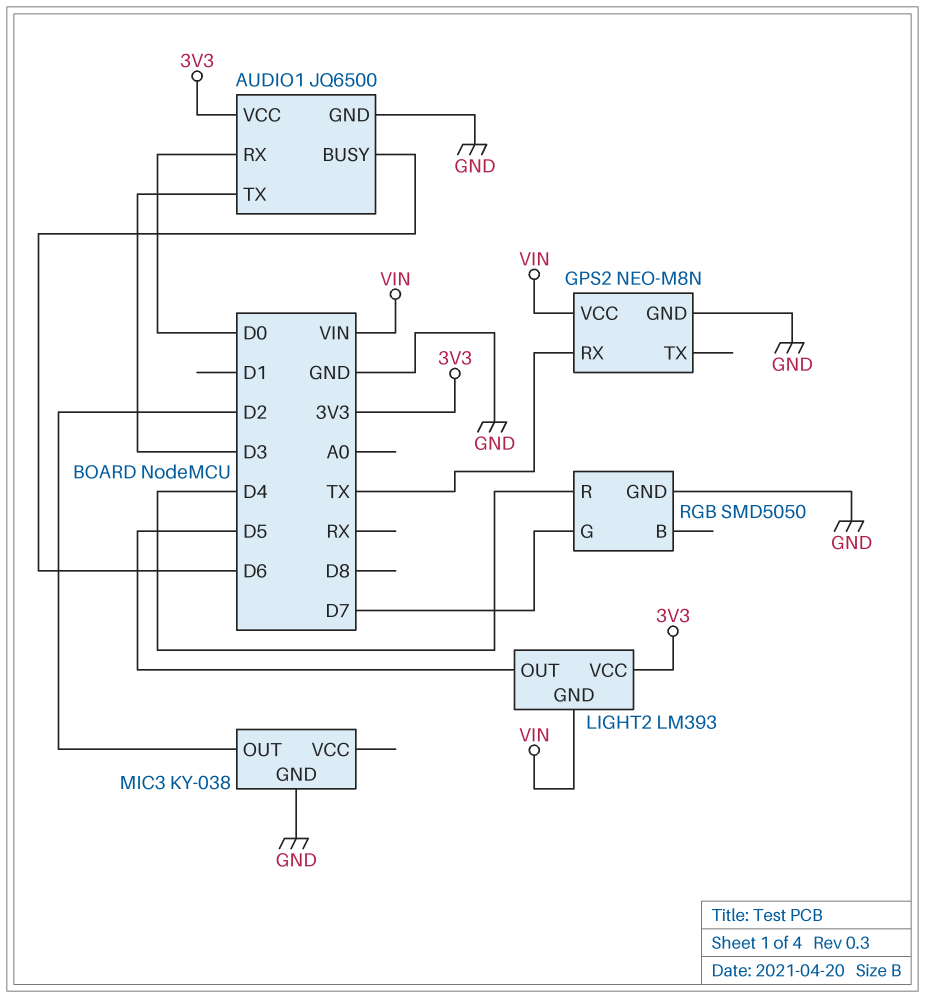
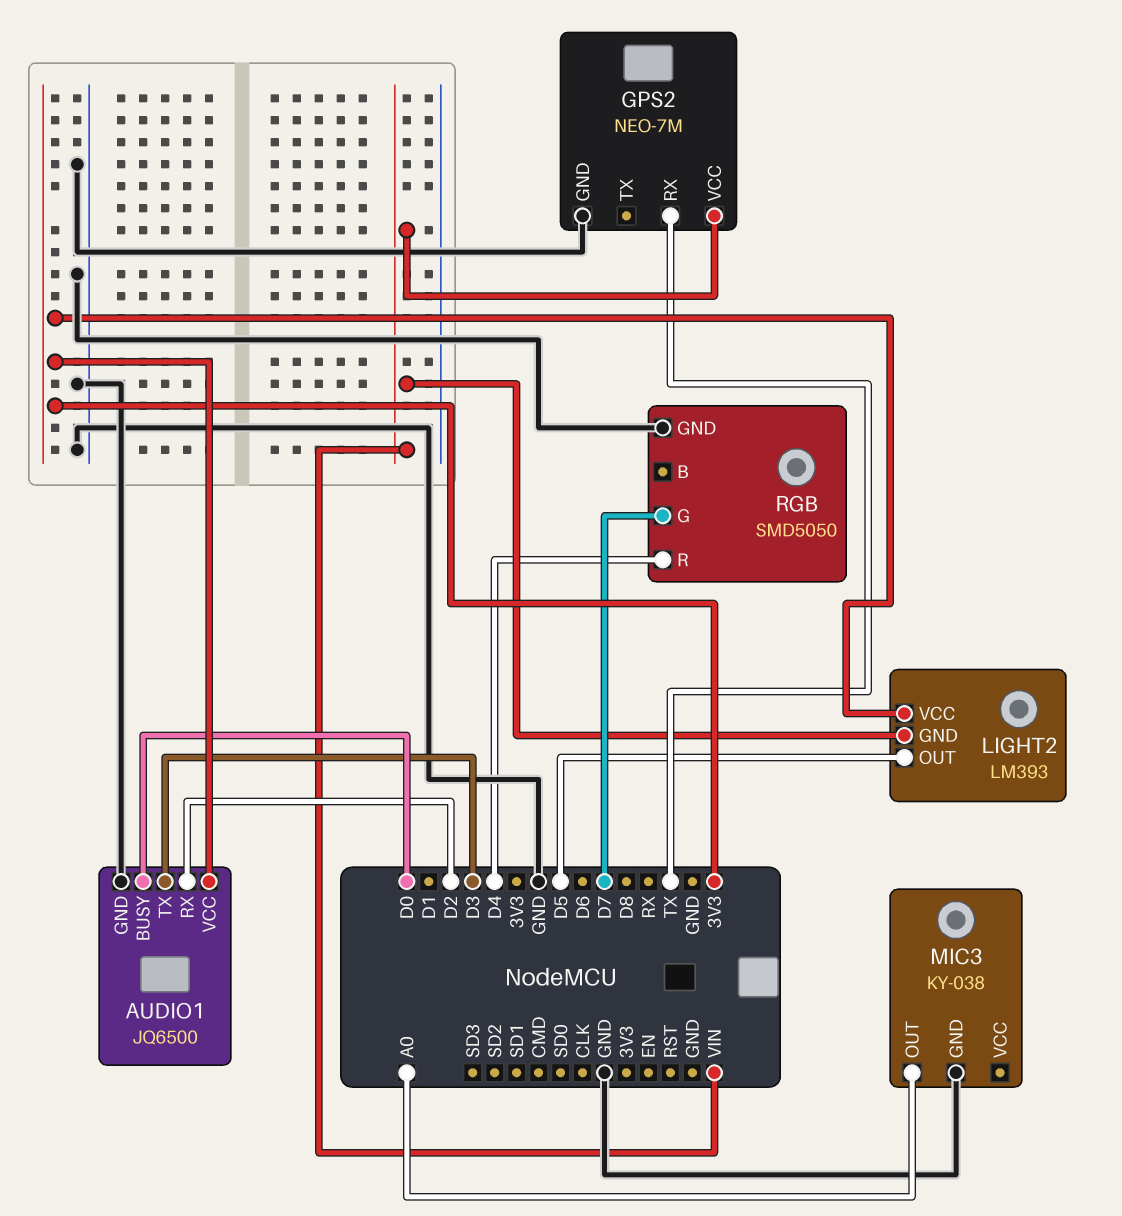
AUDIO1 pin BUSY: D6 -> D0
AUDIO1 pin RX: D0 -> D2
GPS2: NEO-M8N -> NEO-7M
MIC3 pin OUT: D2 -> A0

